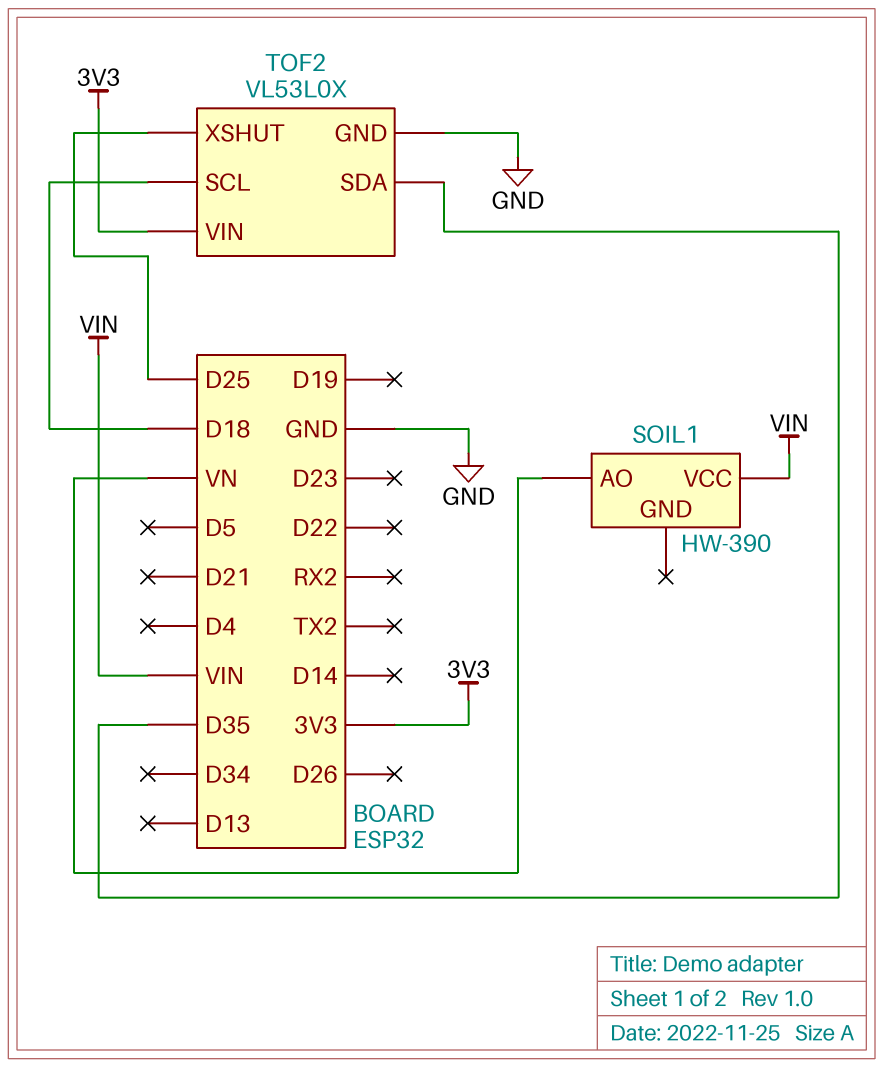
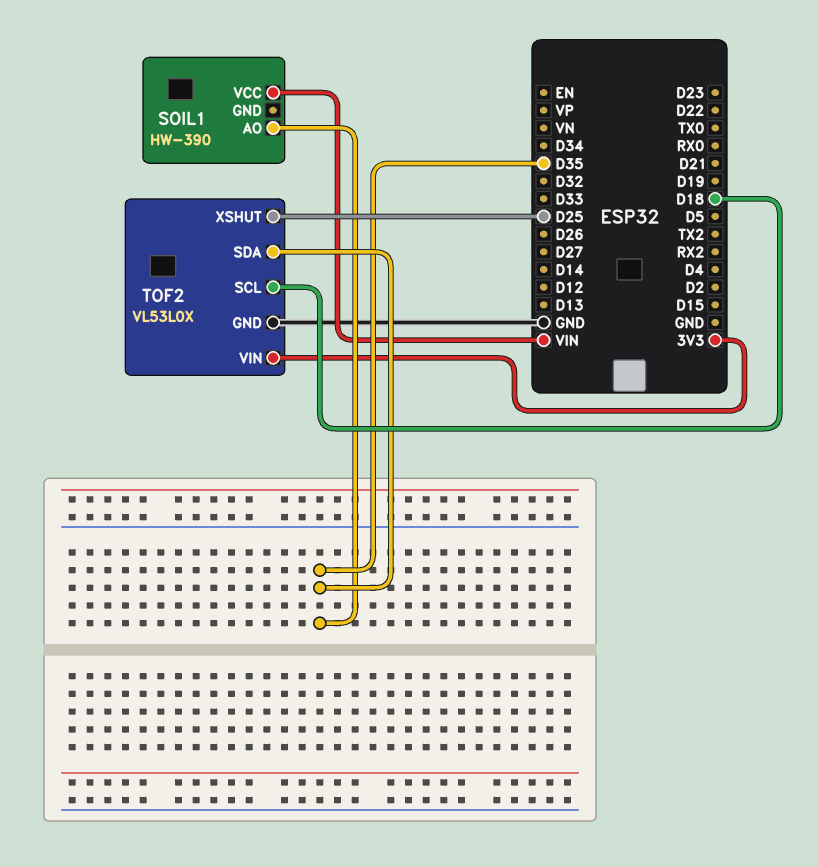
SOIL1 pin AO: VN -> D35

